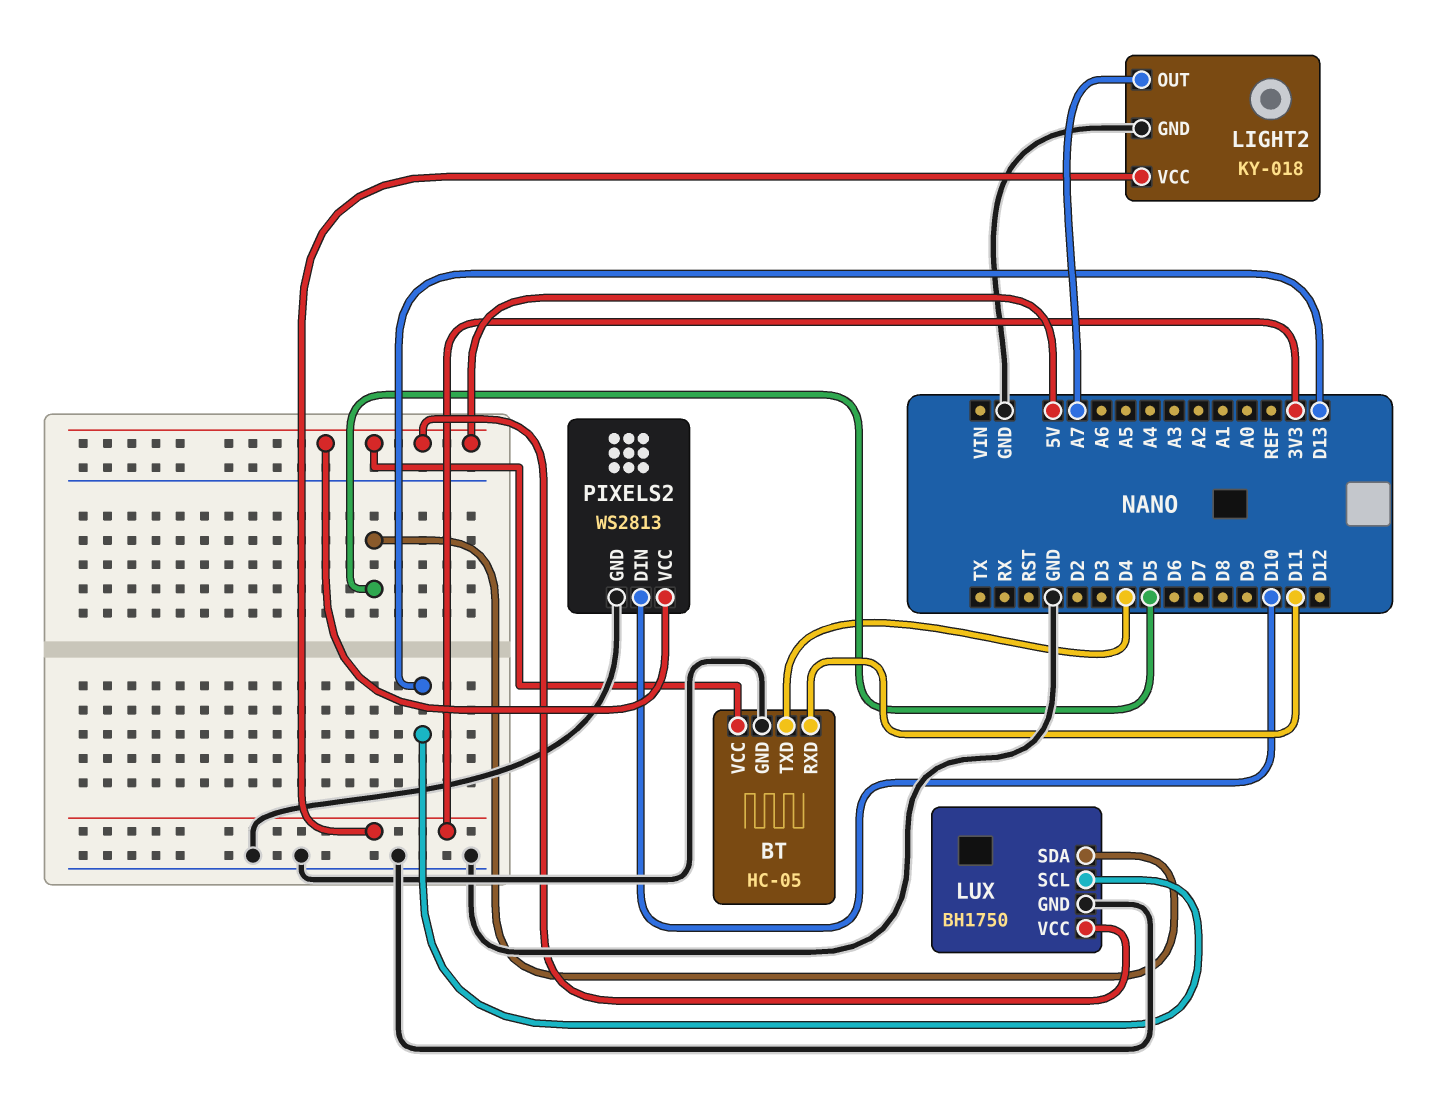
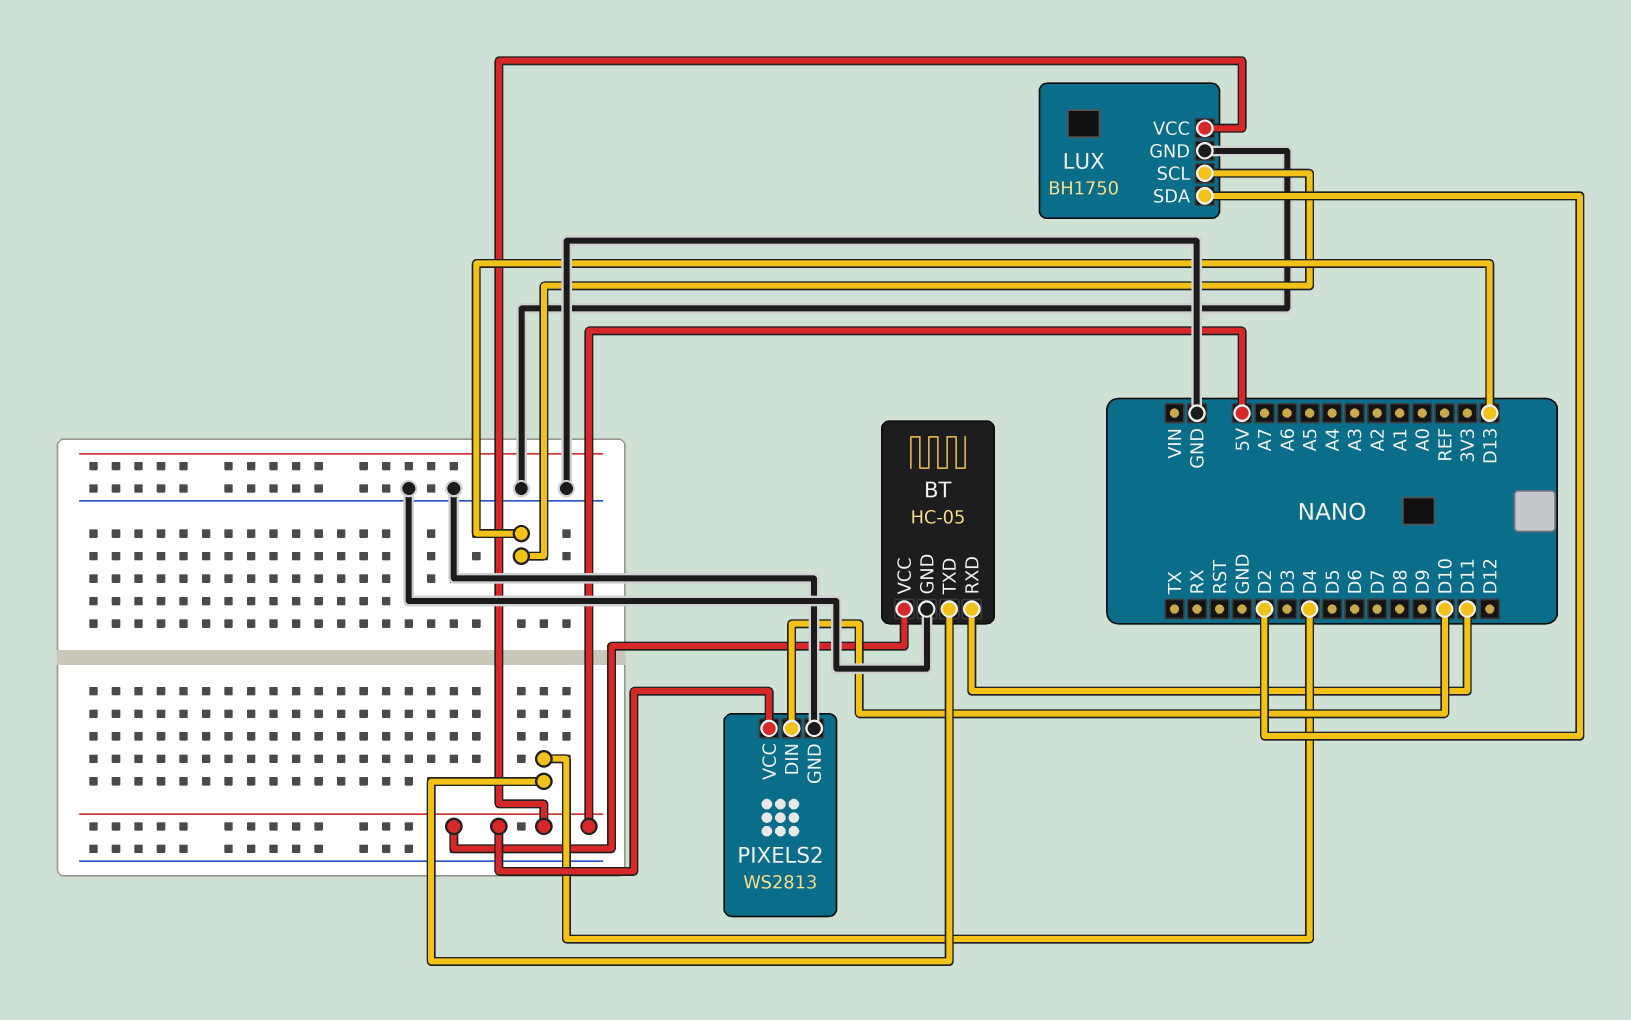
LIGHT2: KY-018 -> none
LIGHT2 pin GND: GND -> none
LIGHT2 pin OUT: A7 -> none
LIGHT2 pin VCC: 3V3 -> none
LUX pin SDA: D5 -> D2

